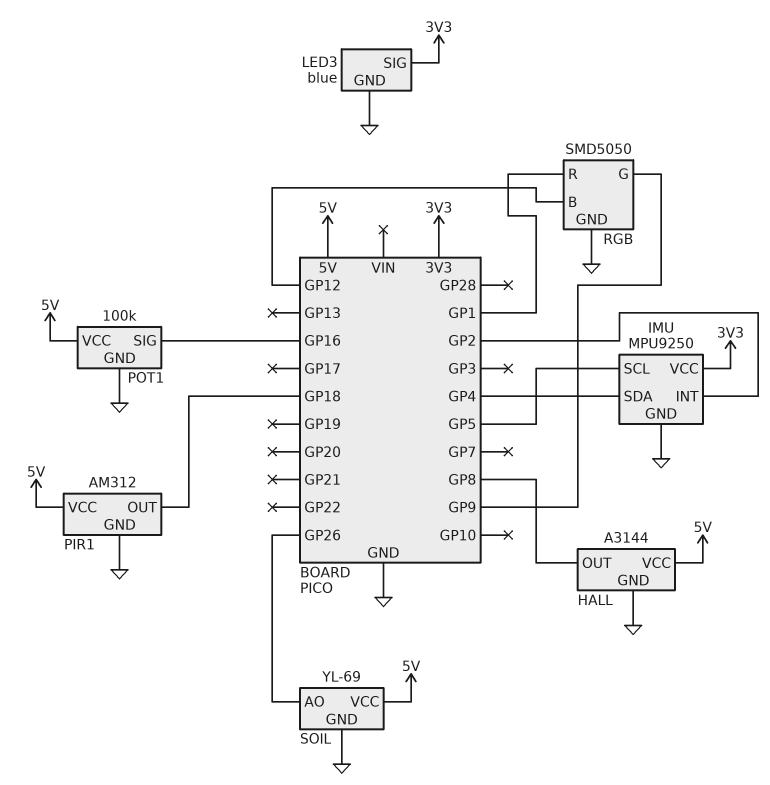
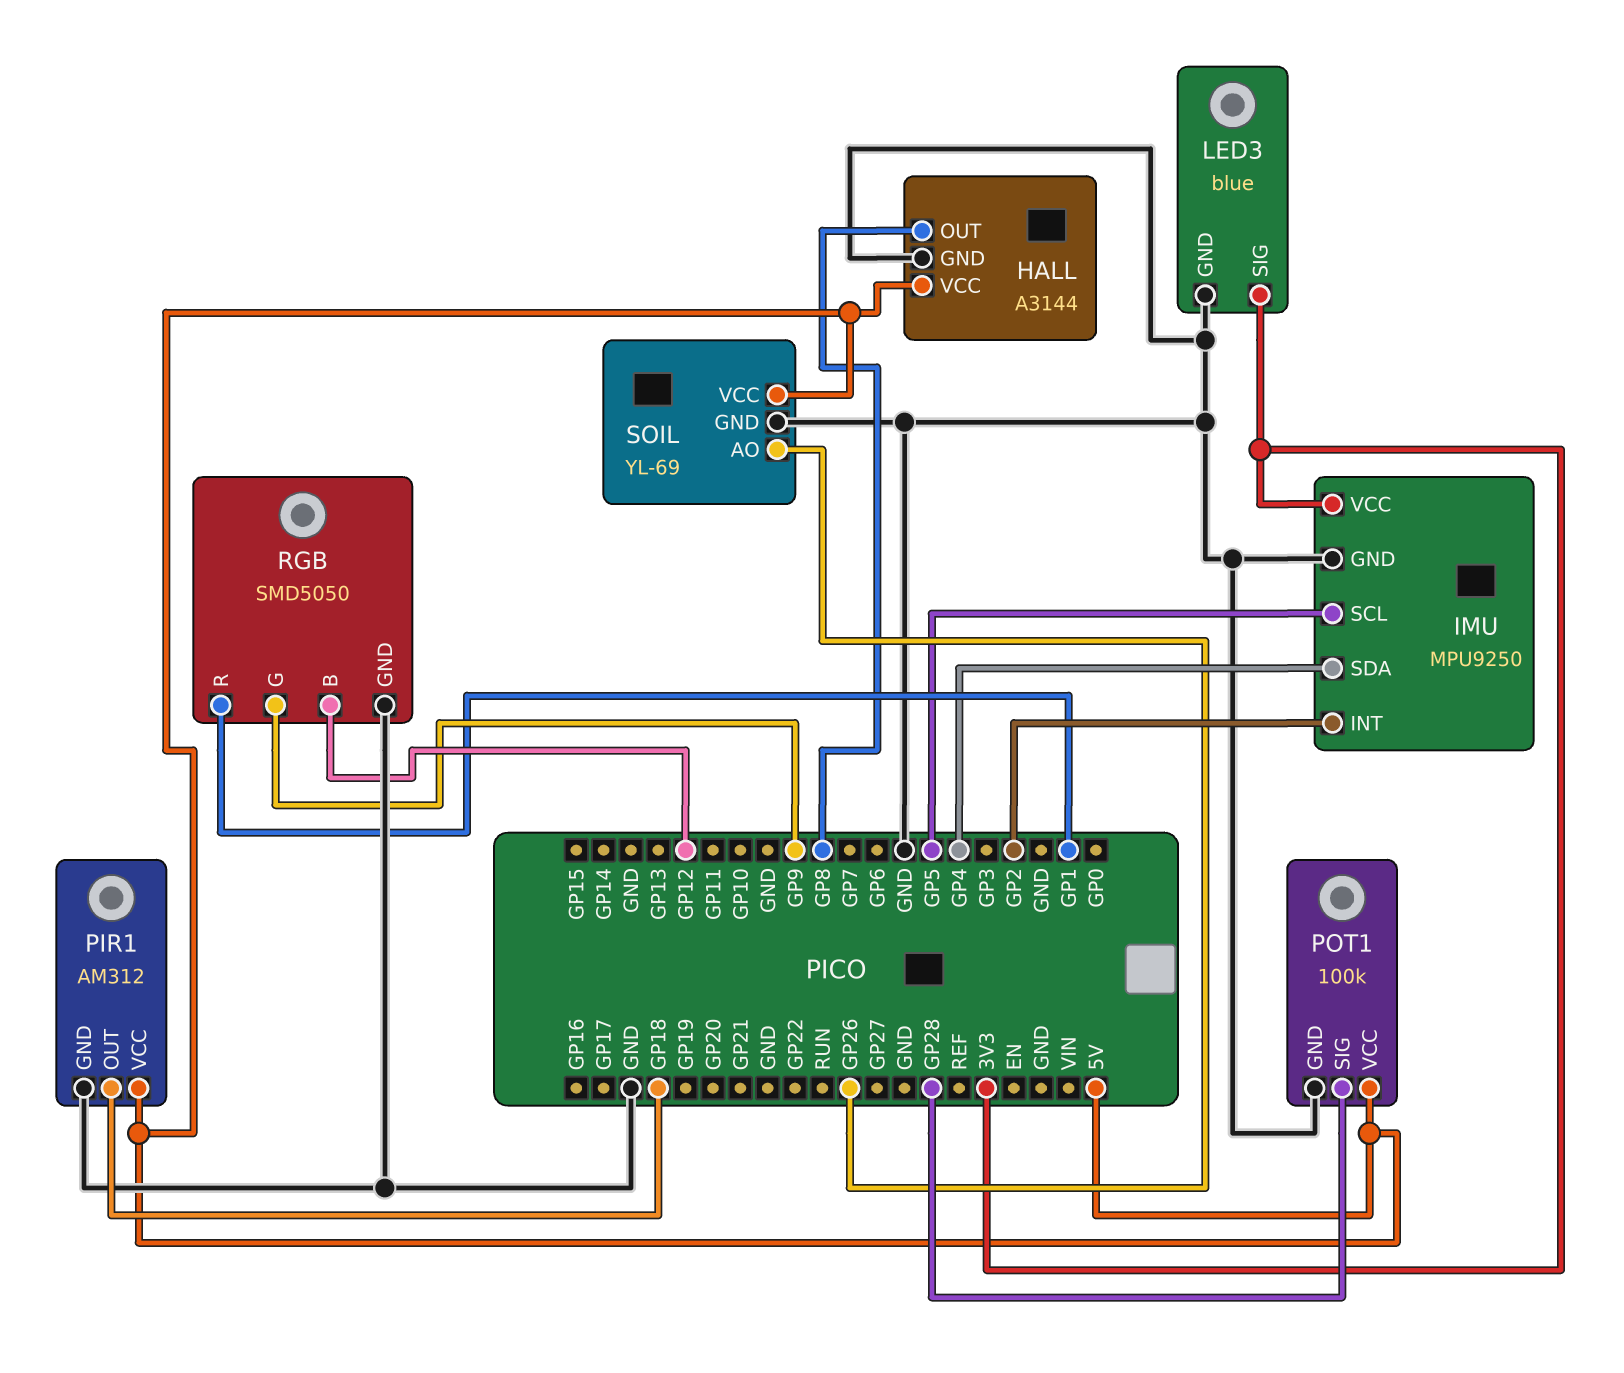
POT1 pin SIG: GP16 -> GP28

